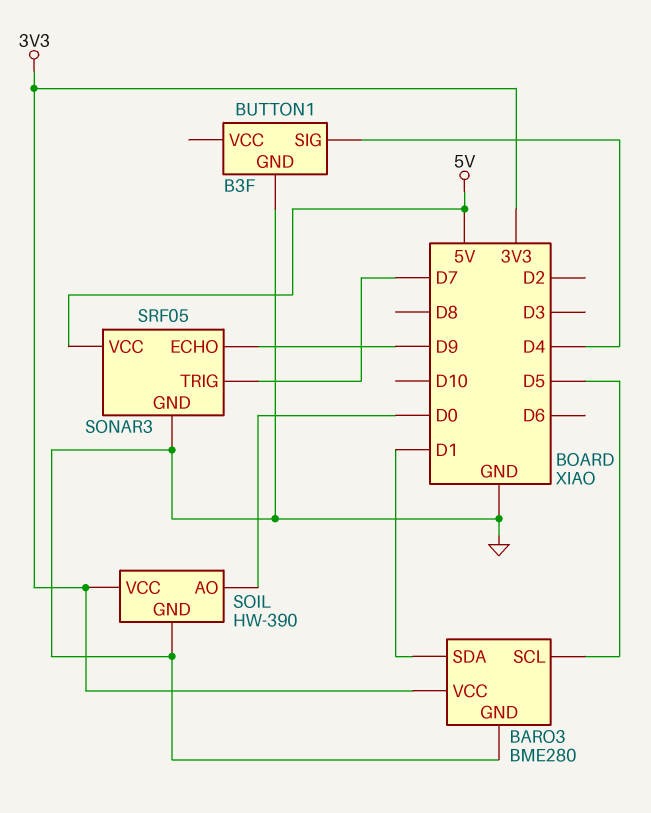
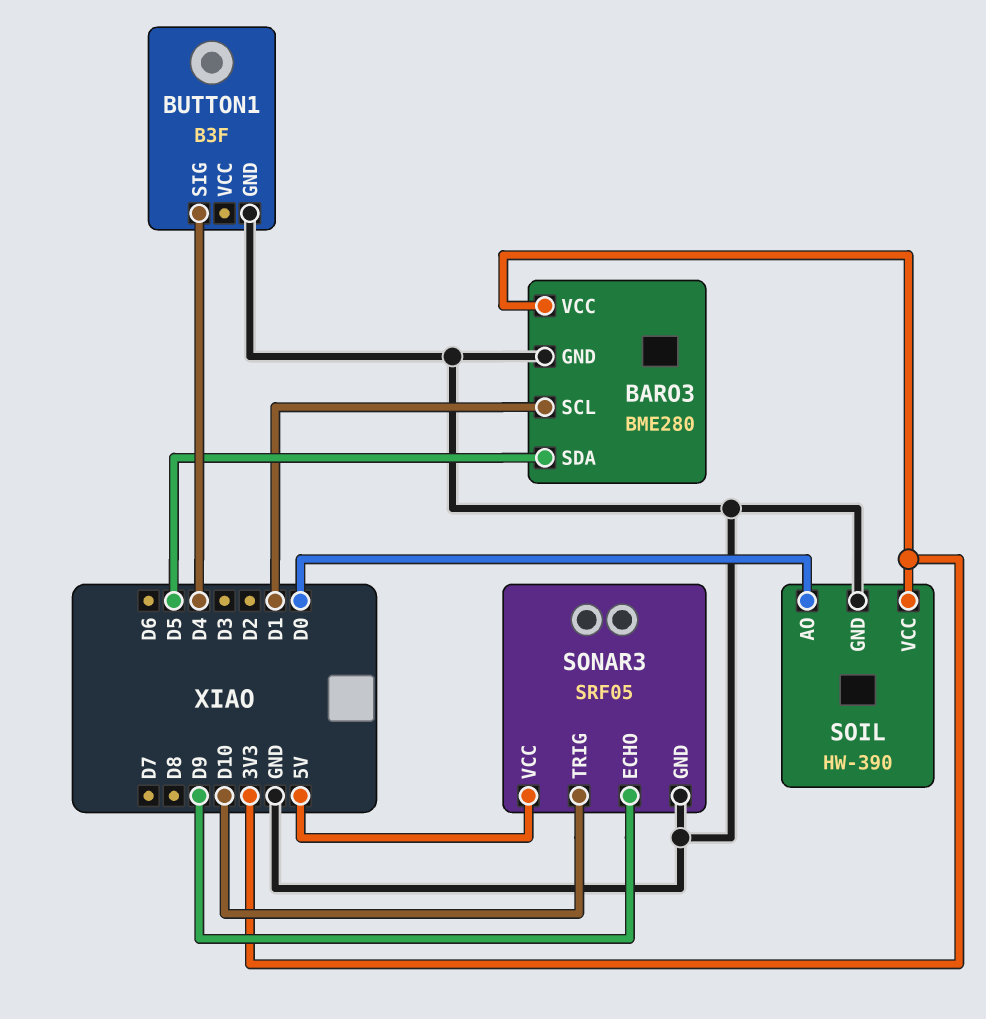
BARO3 pin SCL: D5 -> D1
BARO3 pin SDA: D1 -> D5
SONAR3 pin TRIG: D7 -> D10

